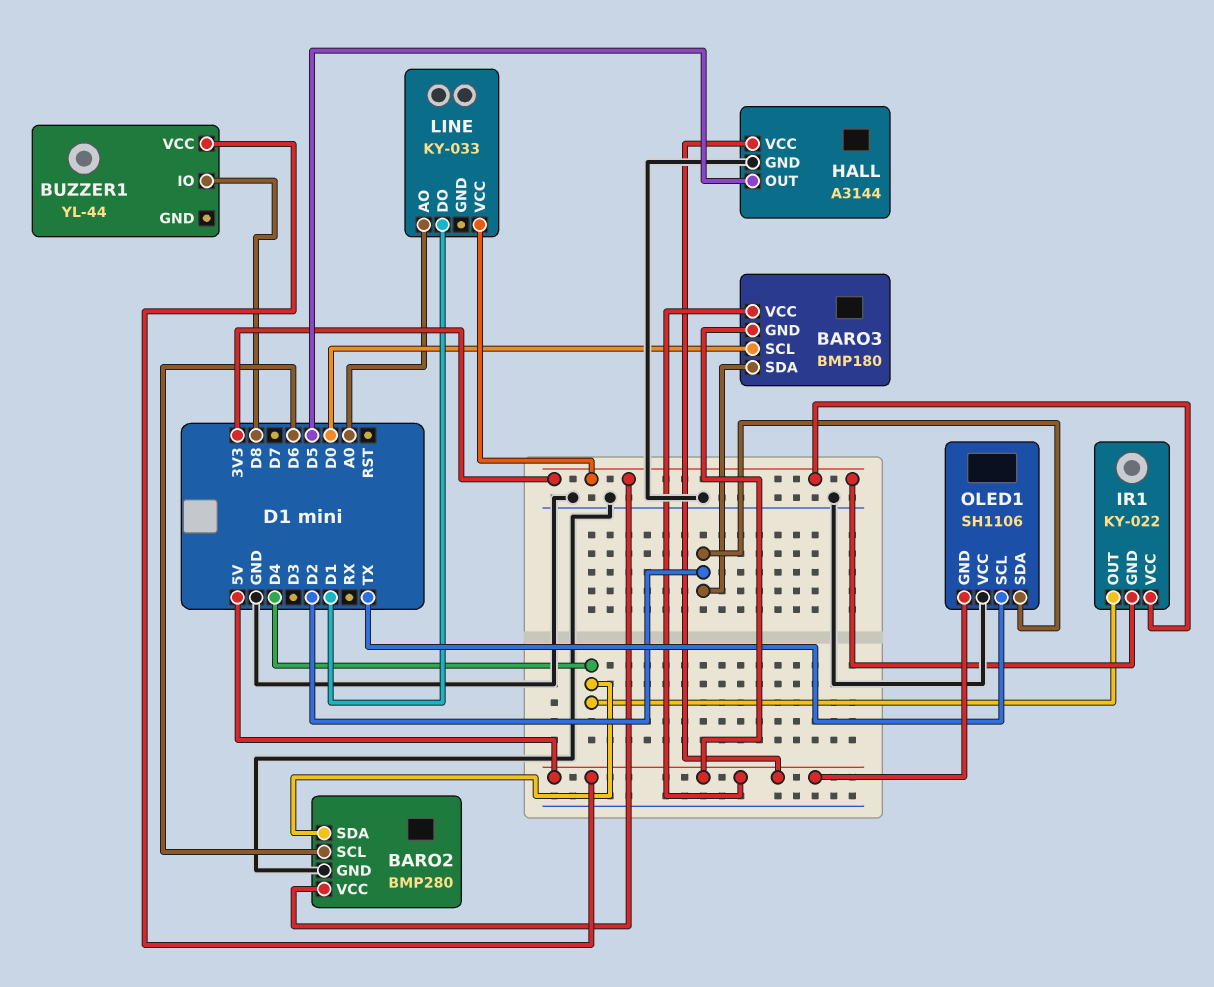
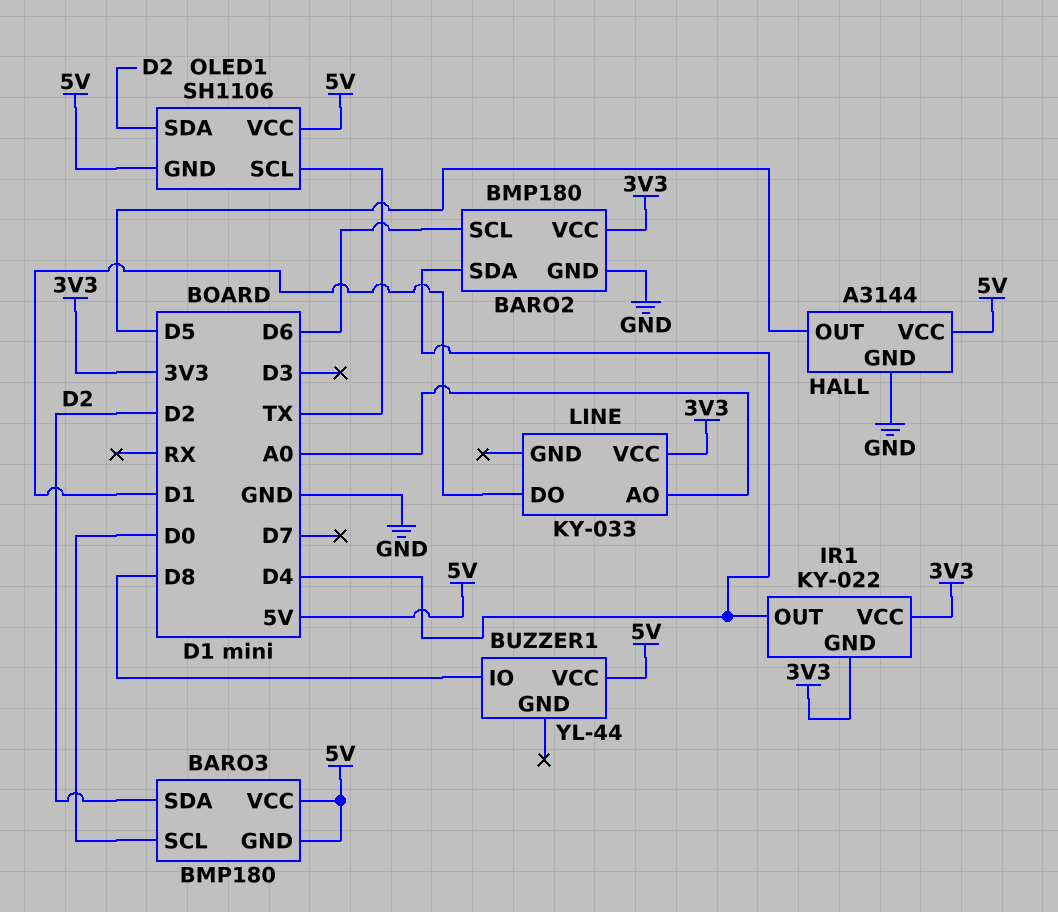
BARO2: BMP280 -> BMP180
OLED1 pin VCC: GND -> 5V

